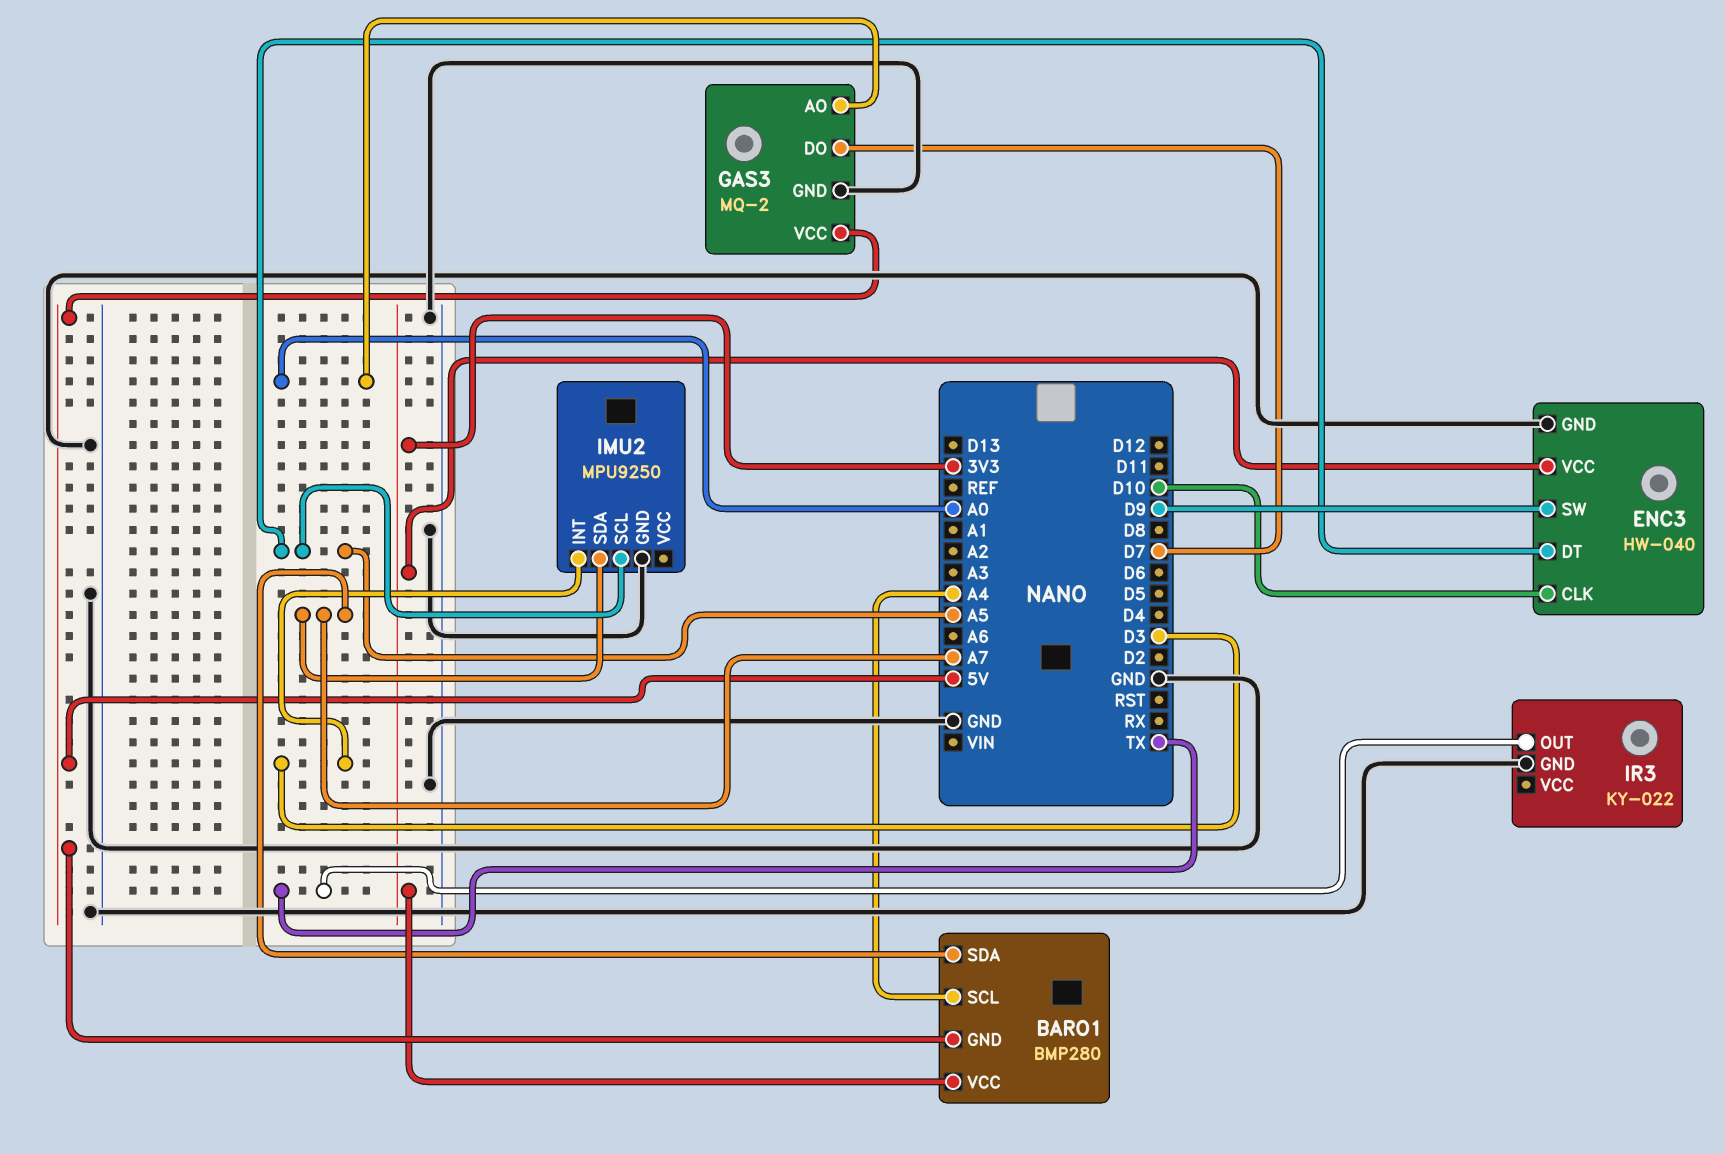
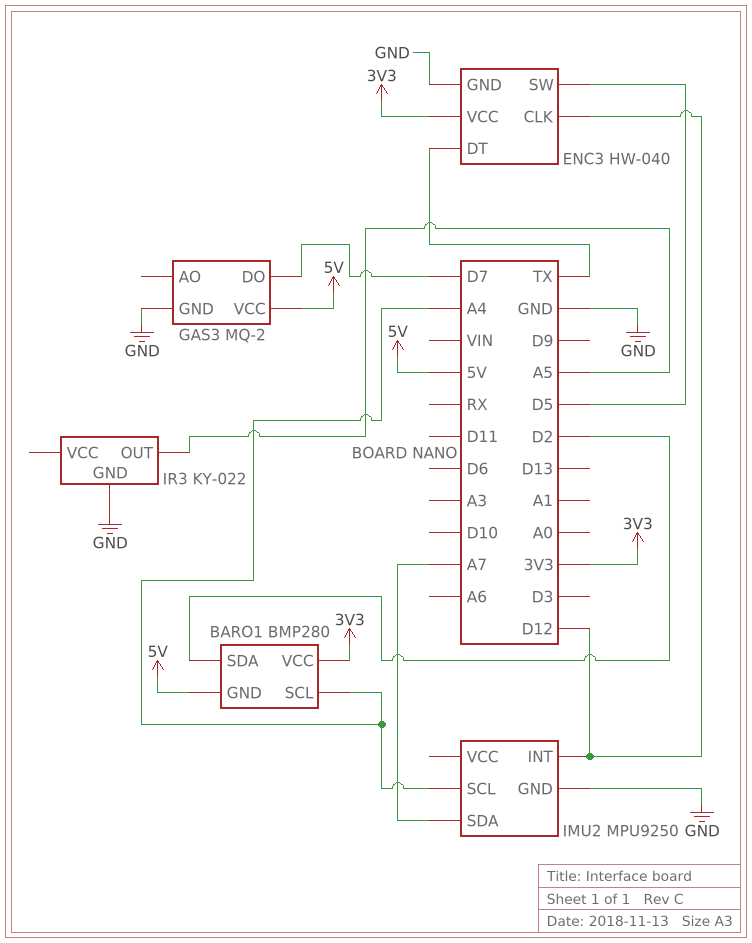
BARO1 pin SDA: A7 -> D2
ENC3 pin CLK: D10 -> D12
ENC3 pin DT: A5 -> TX
ENC3 pin SW: D9 -> D5
GAS3 pin AO: A0 -> none
IMU2 pin INT: D3 -> D12
IMU2 pin SCL: A5 -> A4
IR3 pin OUT: TX -> A5

